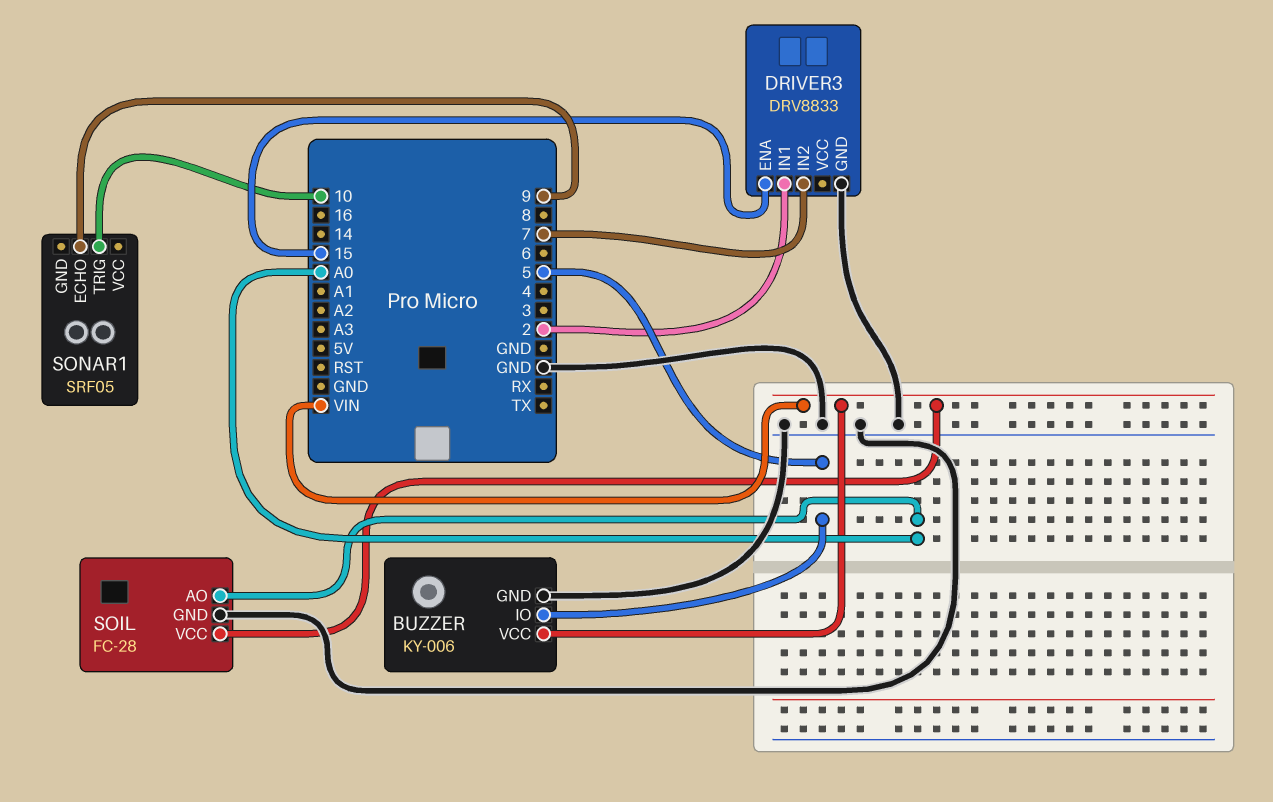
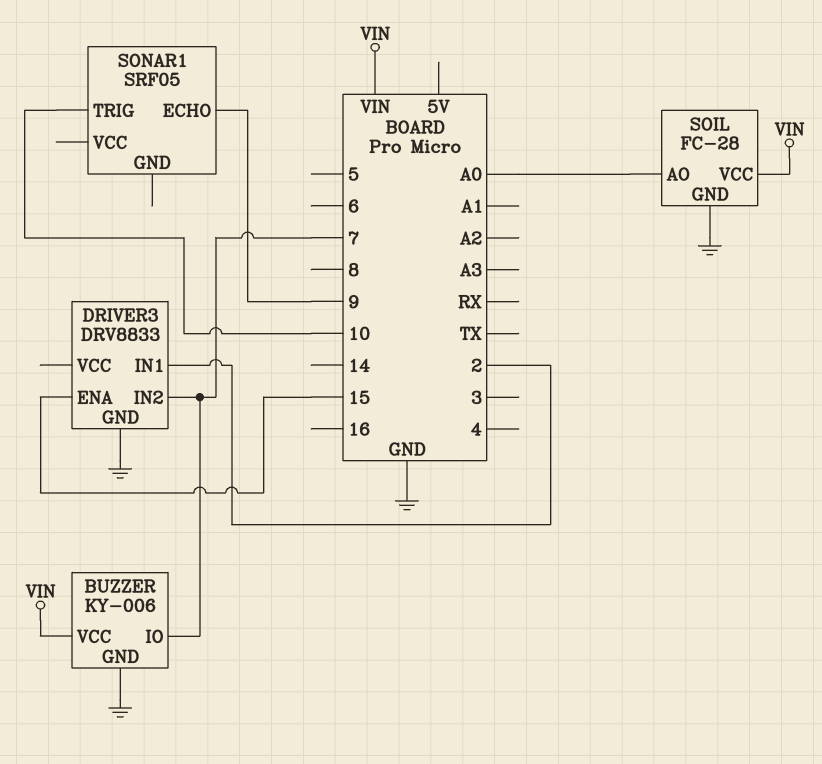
BUZZER pin IO: 5 -> 7

